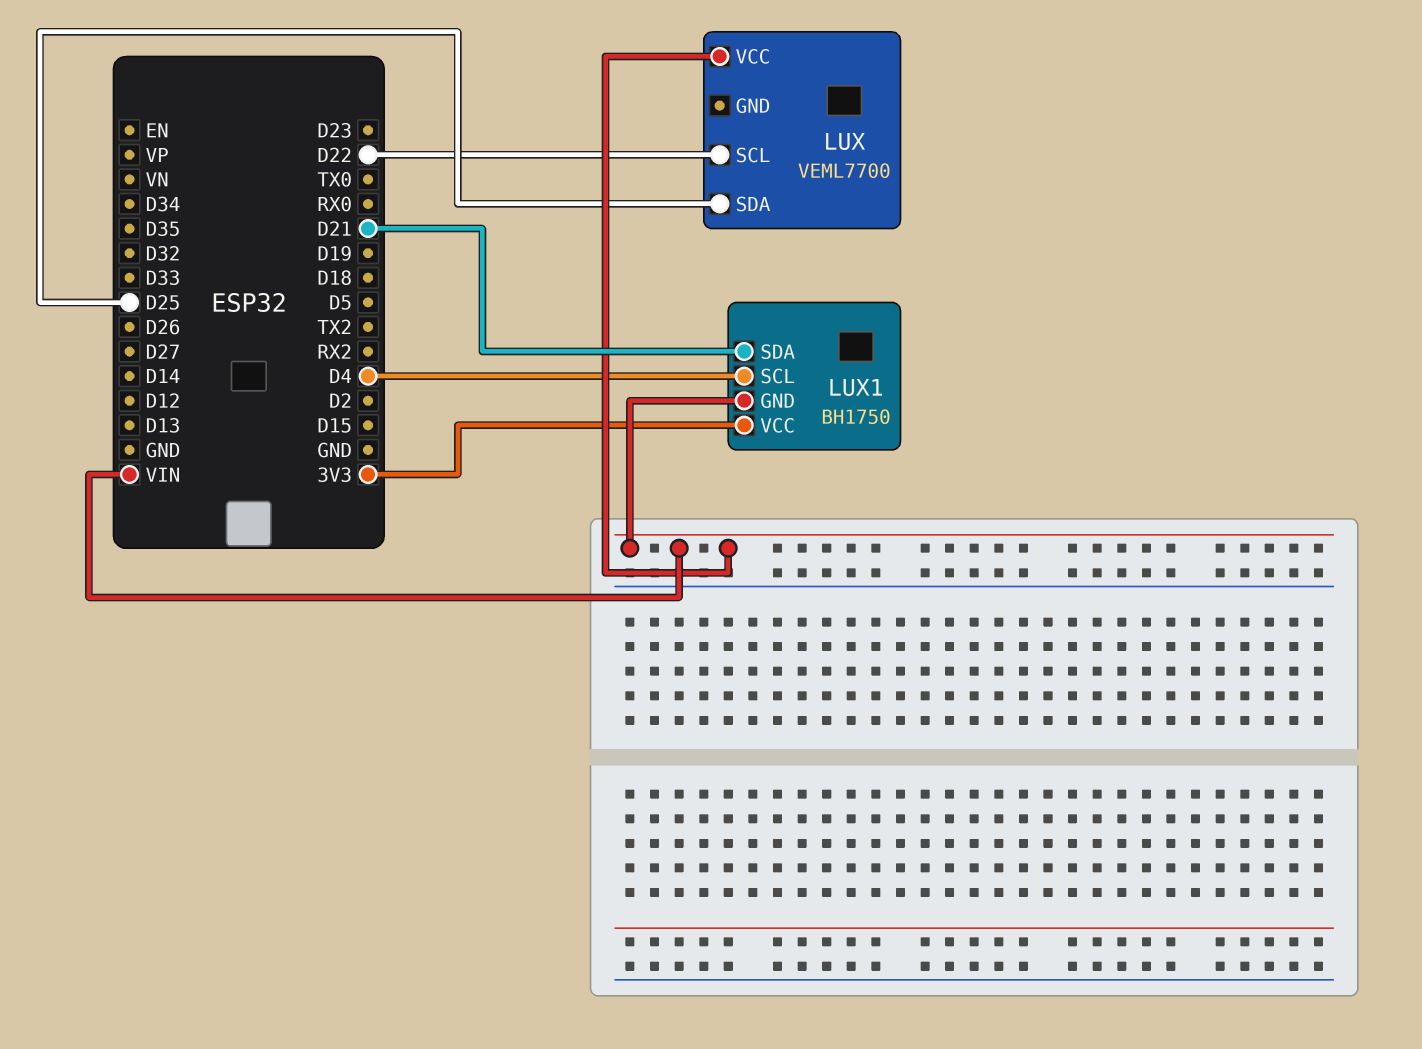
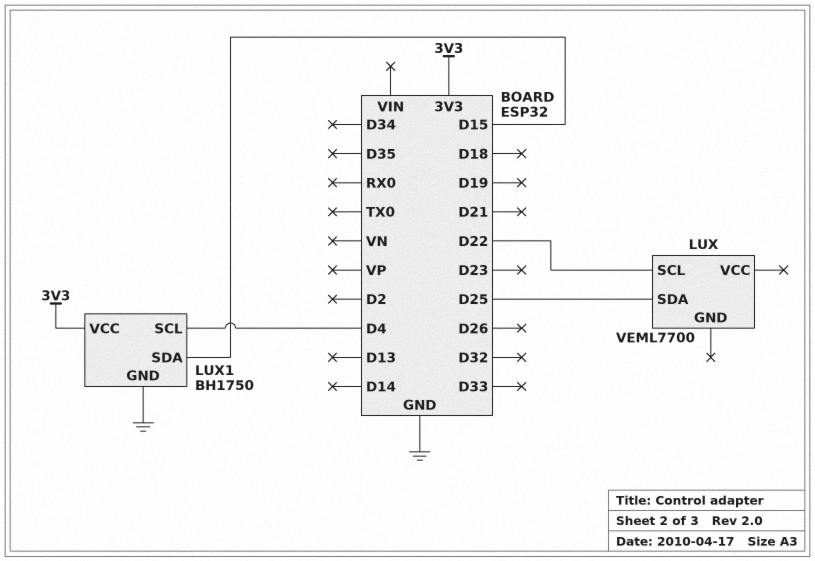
LUX pin VCC: VIN -> none
LUX1 pin GND: VIN -> GND
LUX1 pin SDA: D21 -> D15

